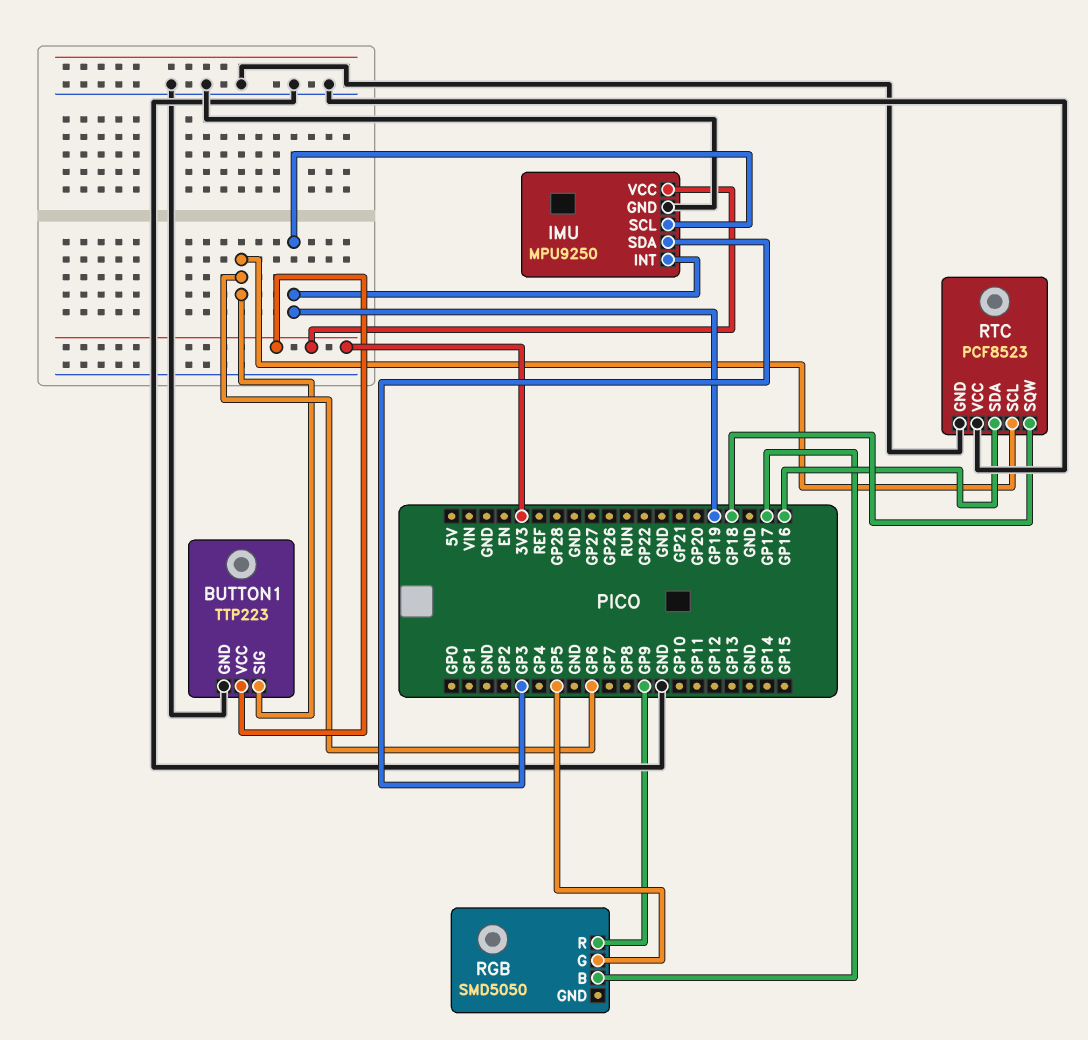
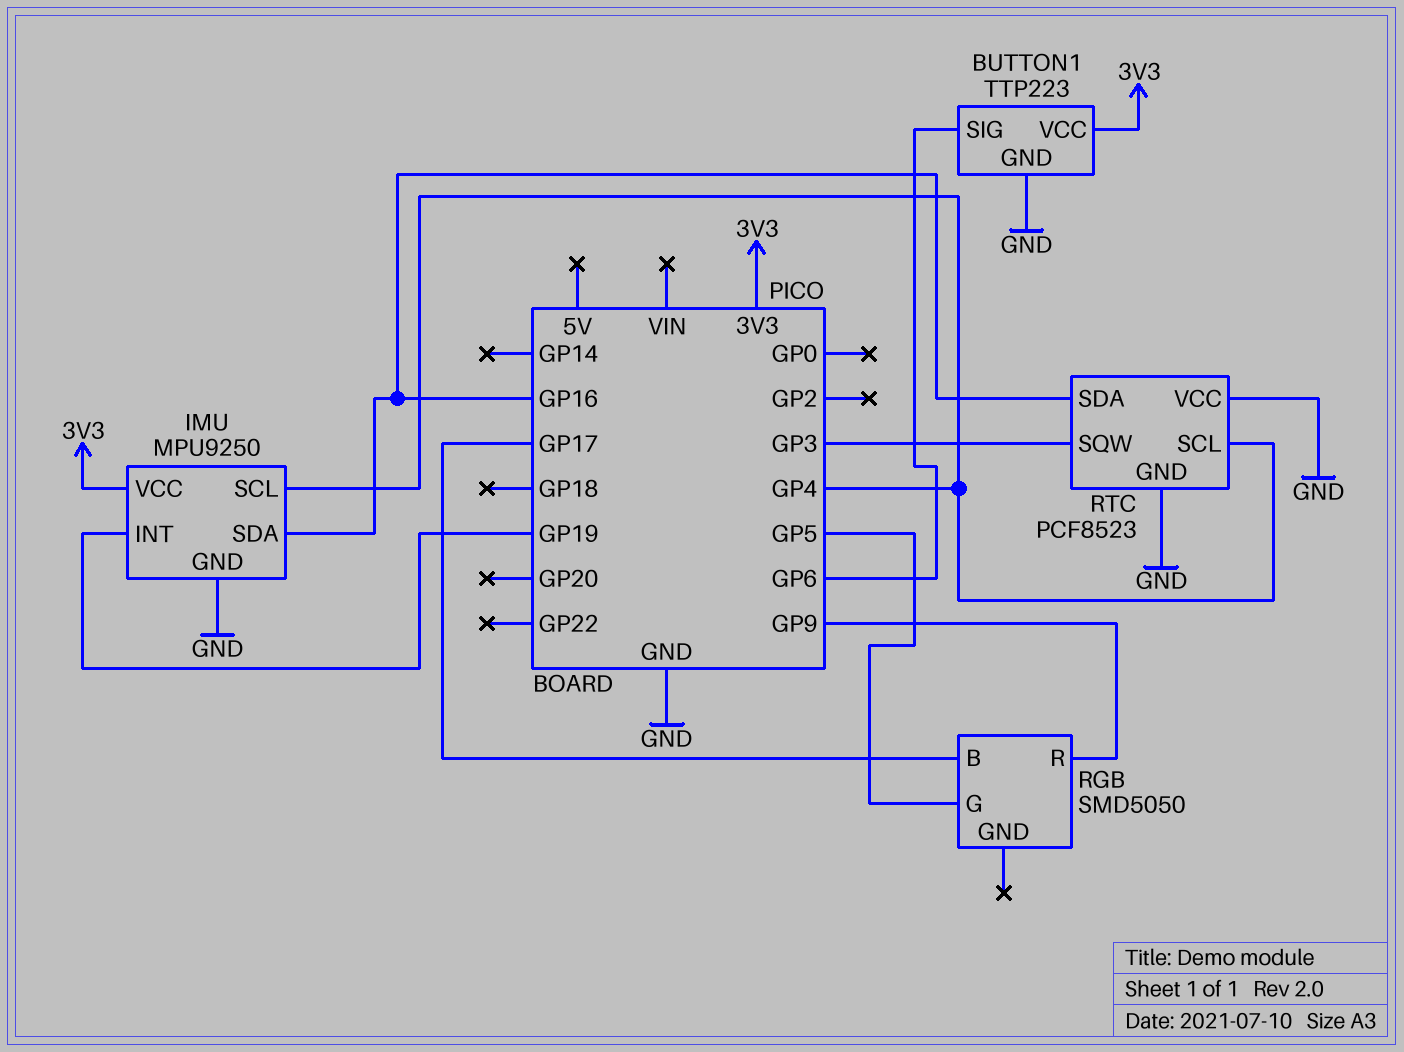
IMU pin SCL: GP19 -> GP4
IMU pin SDA: GP3 -> GP16
RTC pin SCL: GP6 -> GP4
RTC pin SQW: GP18 -> GP3

